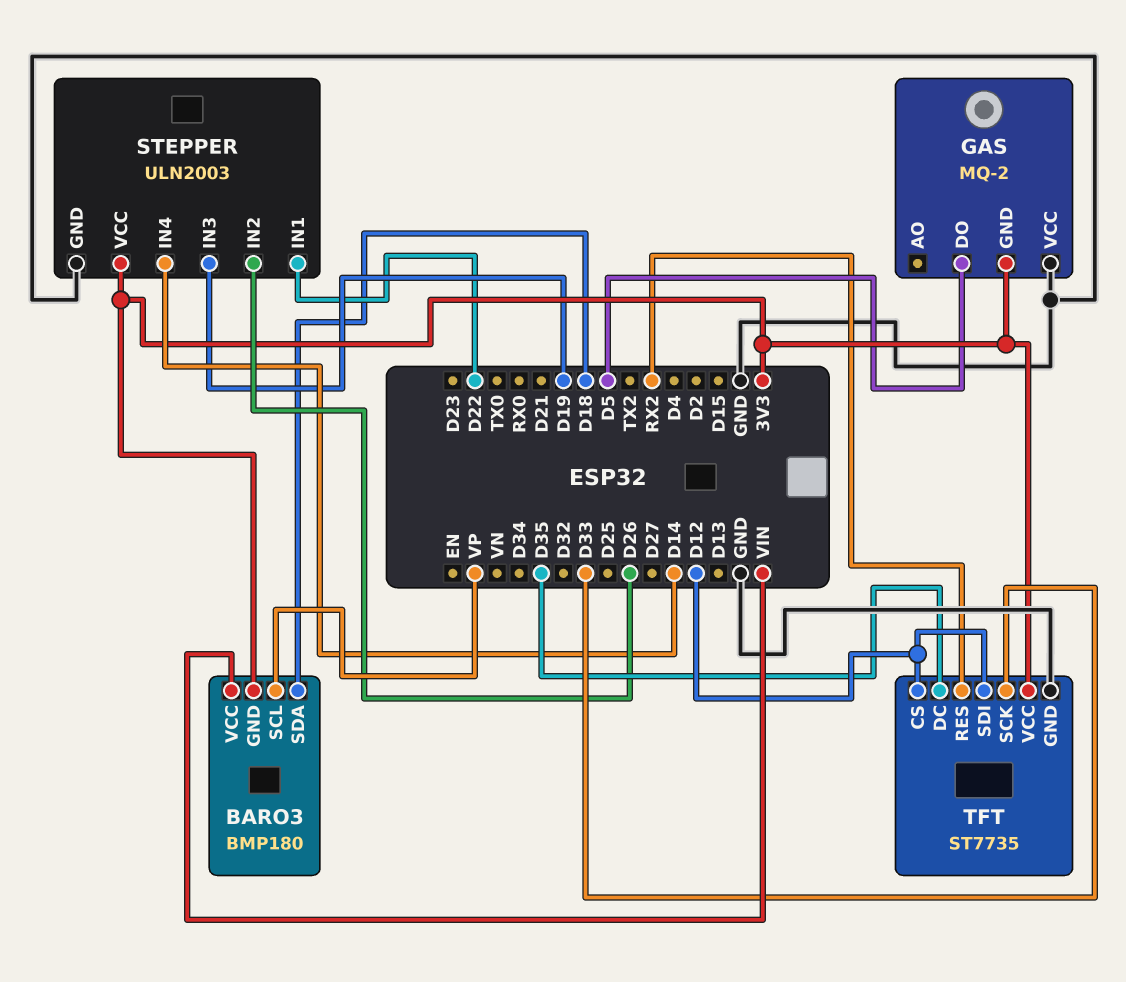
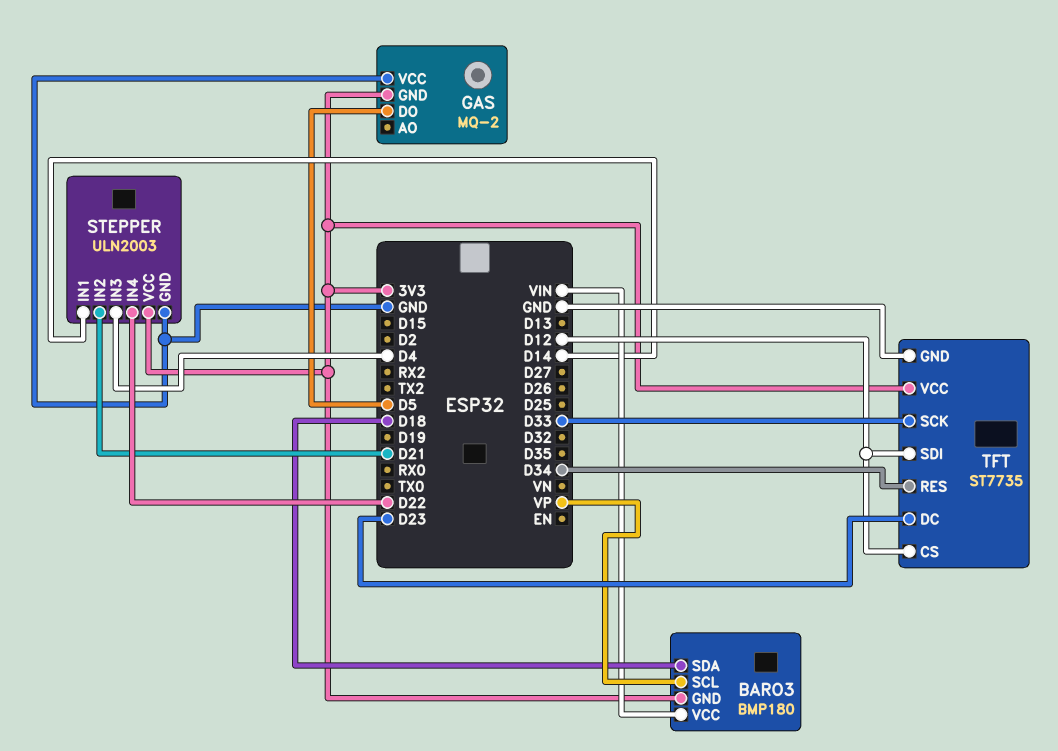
STEPPER pin IN1: D22 -> D14
STEPPER pin IN2: D26 -> D21
STEPPER pin IN3: D19 -> D4
STEPPER pin IN4: D14 -> D22
TFT pin DC: D35 -> D23
TFT pin RES: RX2 -> D34

